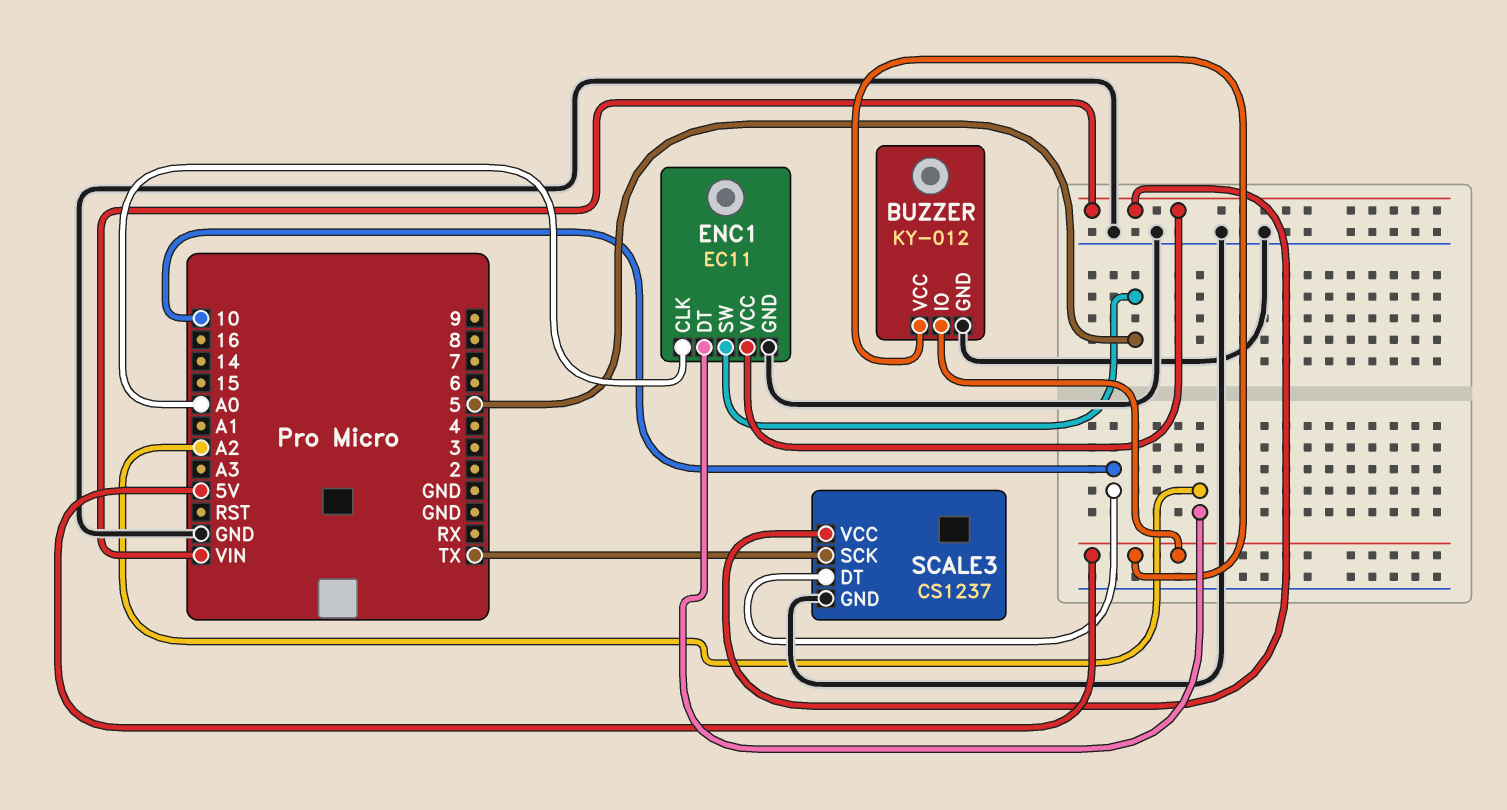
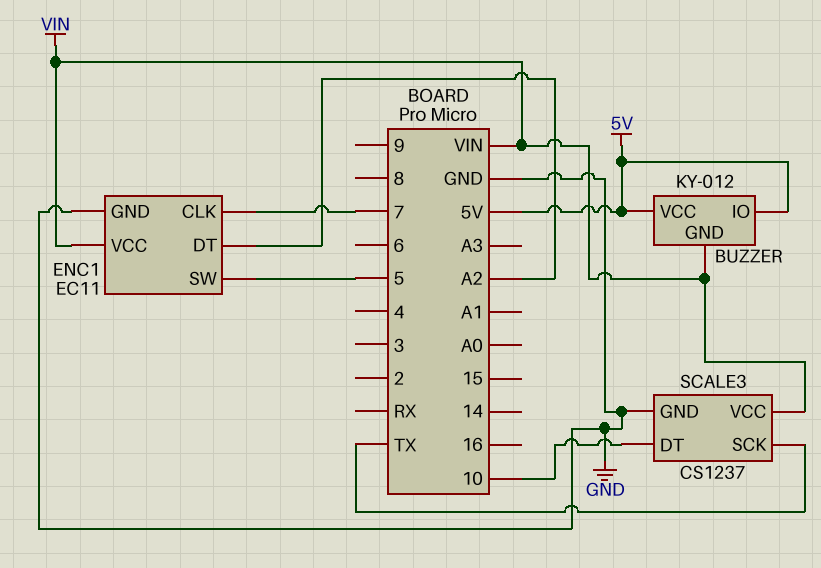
BUZZER pin GND: GND -> VIN
ENC1 pin CLK: A0 -> 7

